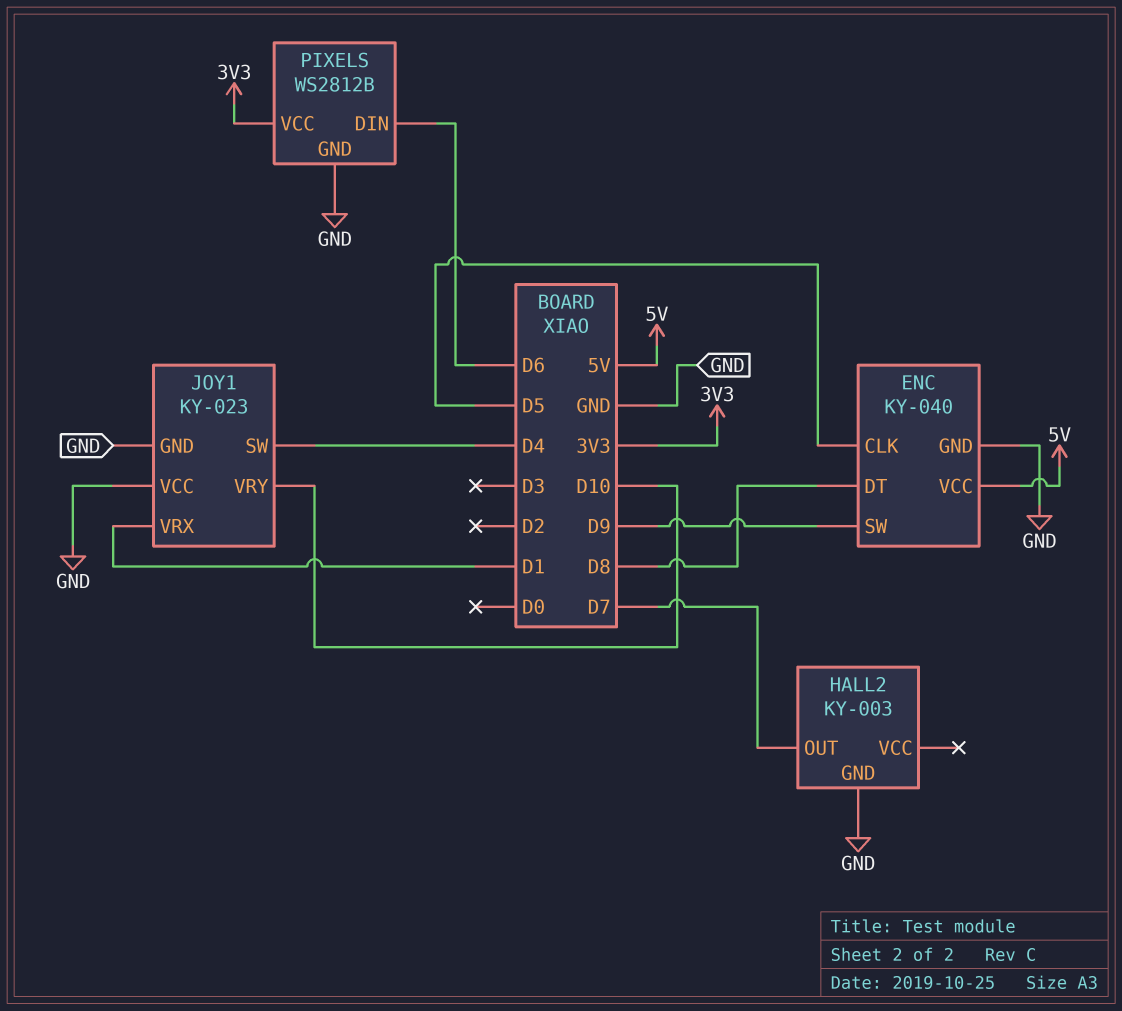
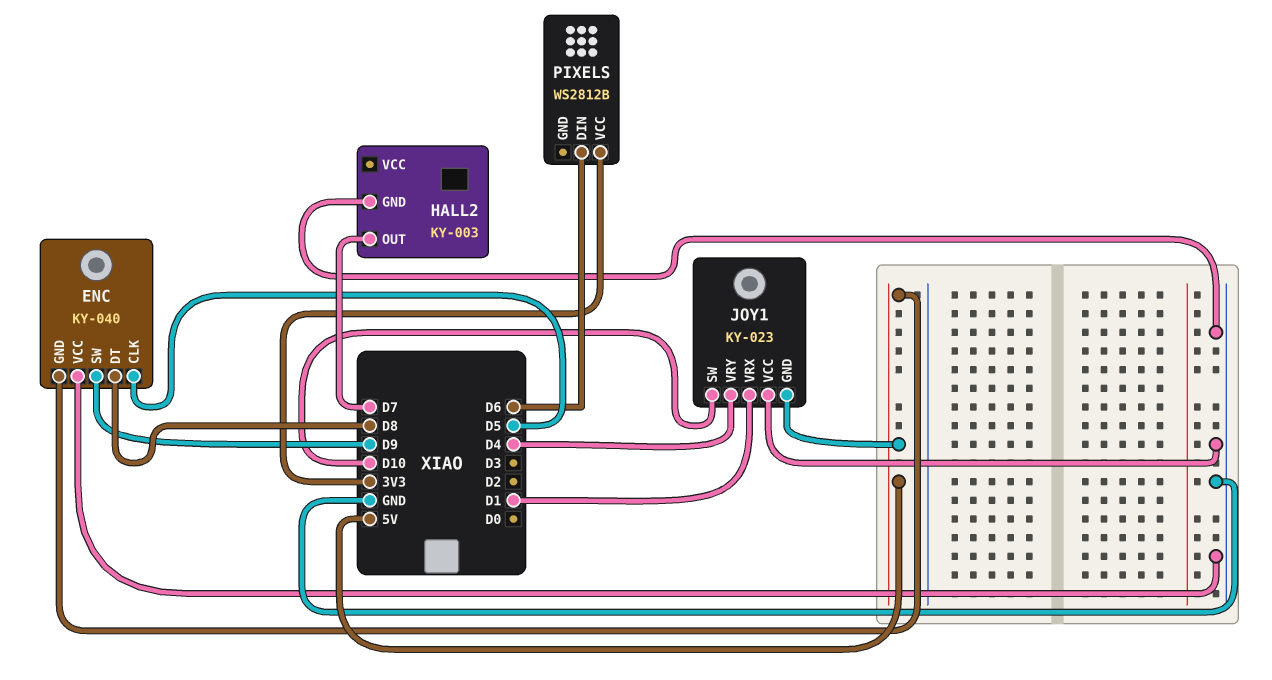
ENC pin GND: GND -> 5V
ENC pin VCC: 5V -> GND
JOY1 pin GND: GND -> 5V
JOY1 pin SW: D4 -> D10
JOY1 pin VRY: D10 -> D4
PIXELS pin GND: GND -> none

